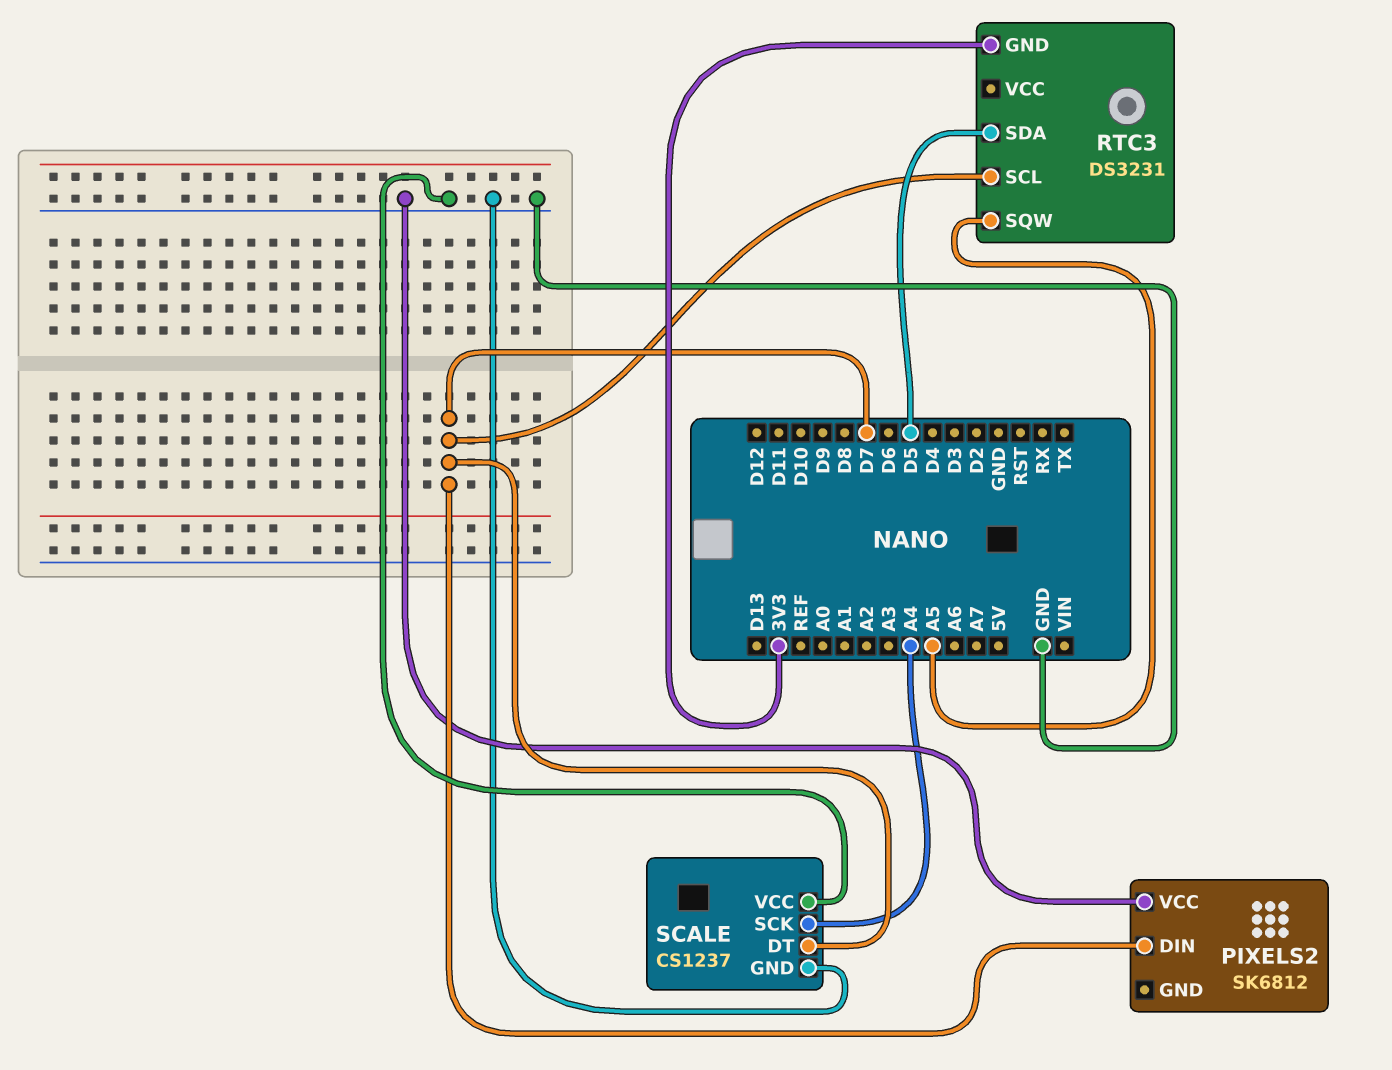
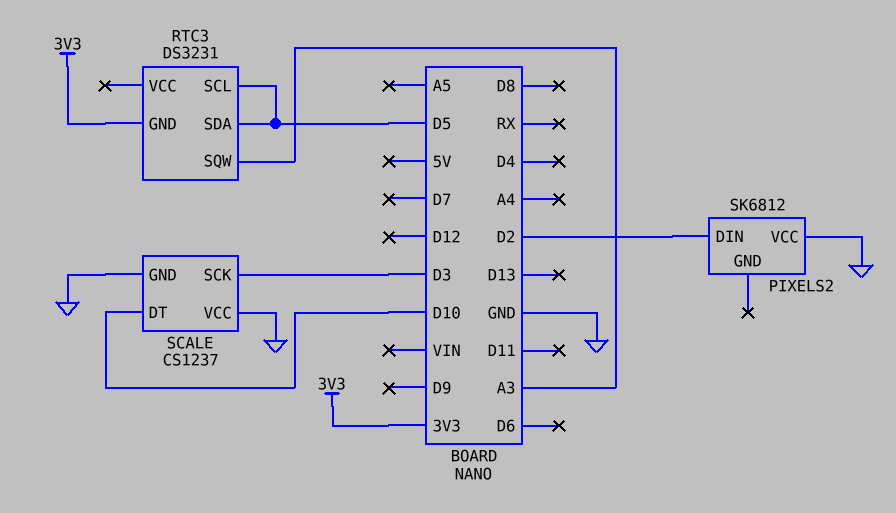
PIXELS2 pin DIN: D7 -> D2
RTC3 pin SCL: D7 -> D5
RTC3 pin SQW: A5 -> A3
SCALE pin DT: D7 -> D10
SCALE pin SCK: A4 -> D3

